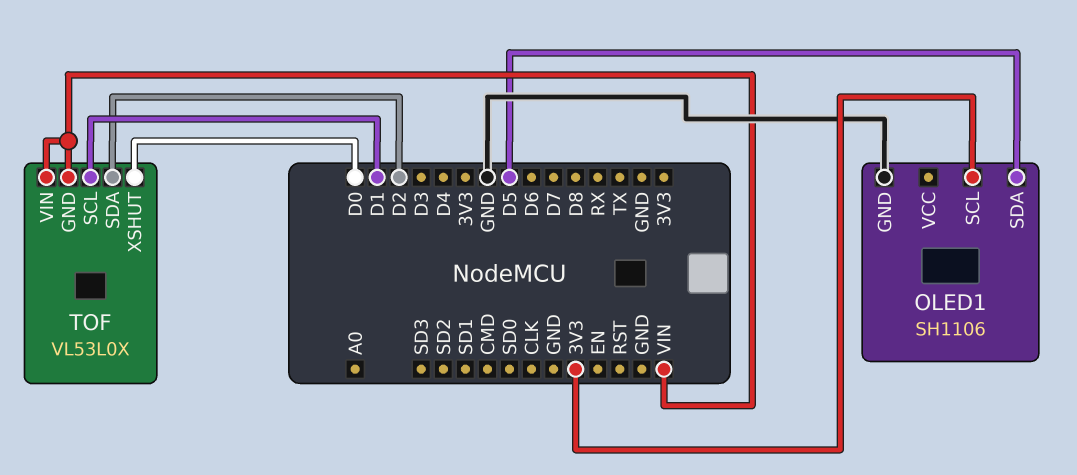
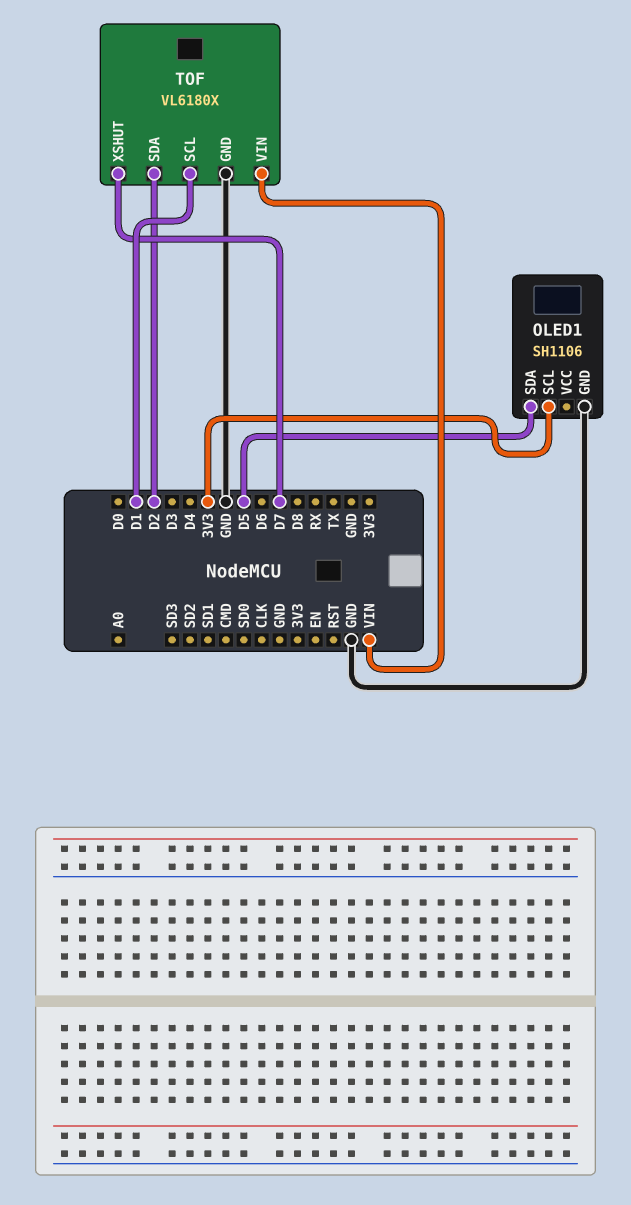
TOF: VL53L0X -> VL6180X
TOF pin GND: VIN -> GND
TOF pin XSHUT: D0 -> D7

